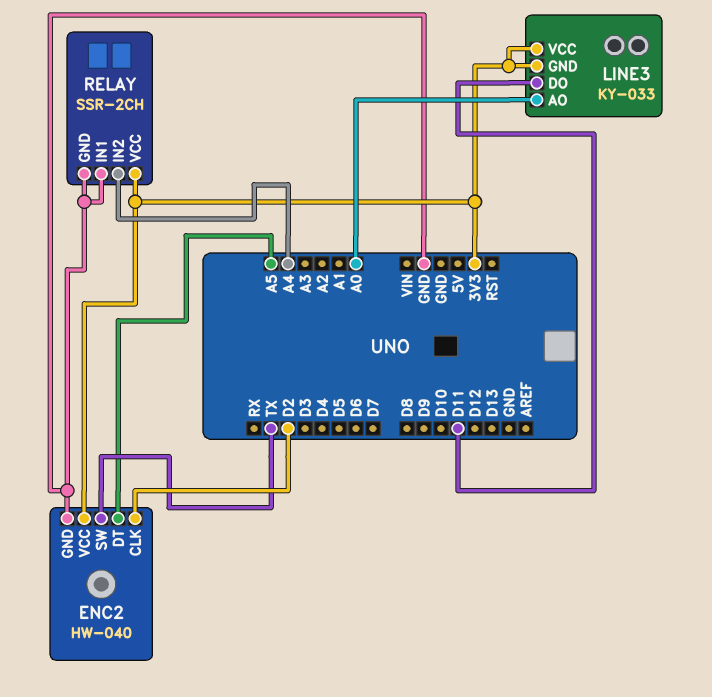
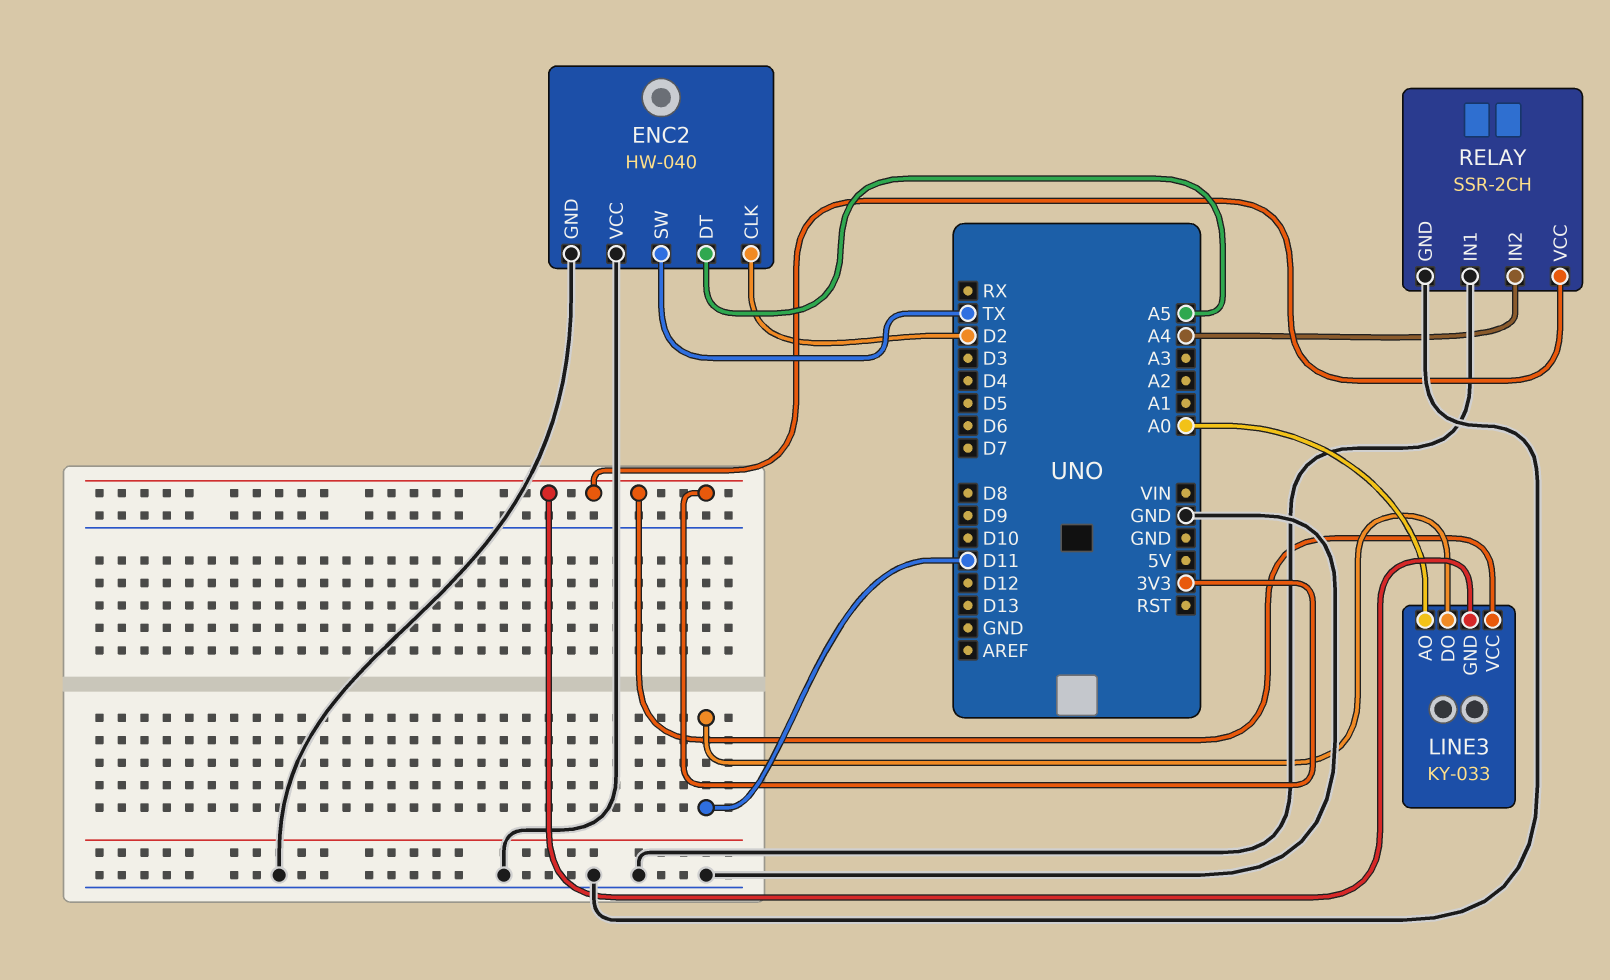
ENC2 pin VCC: 3V3 -> GND

